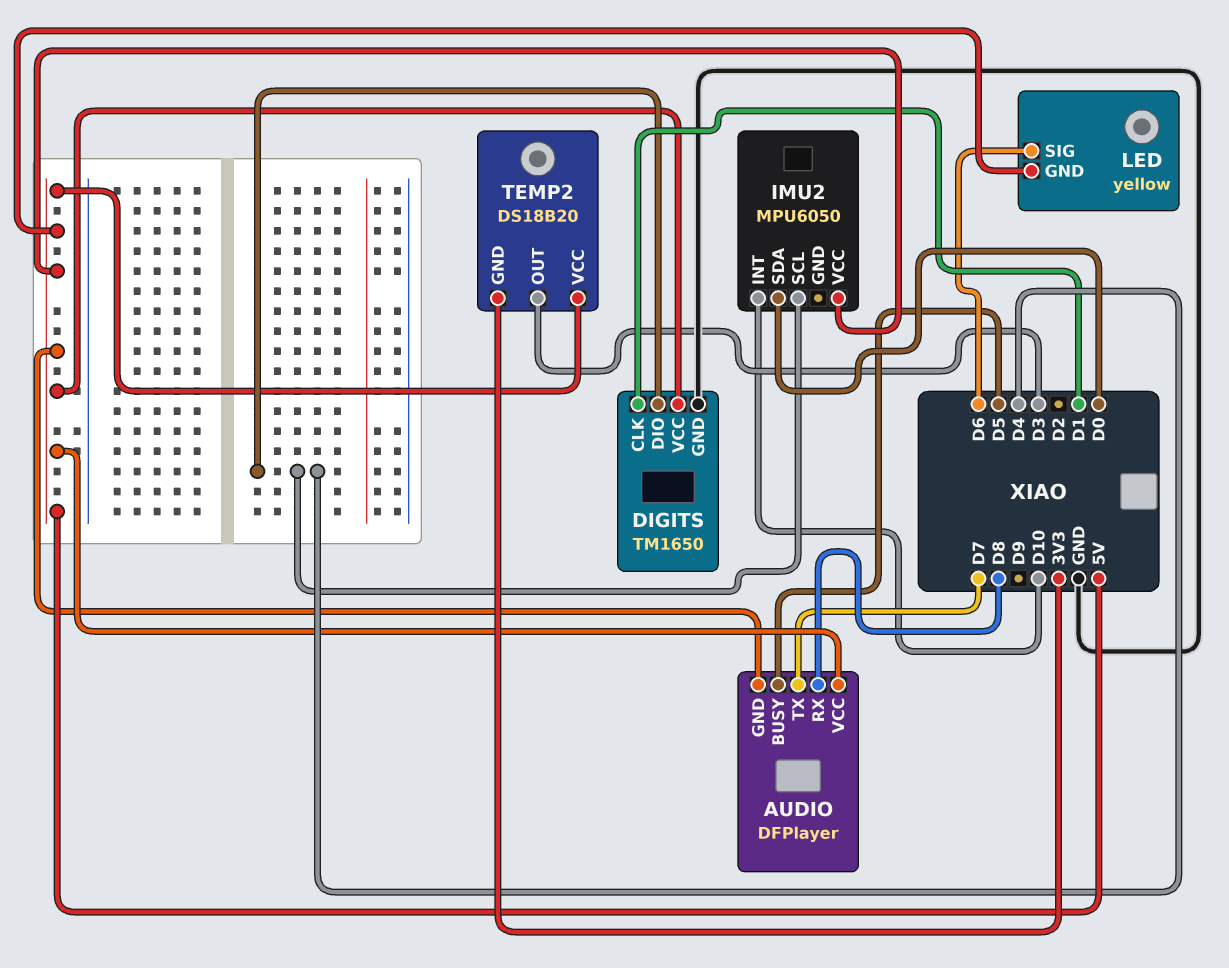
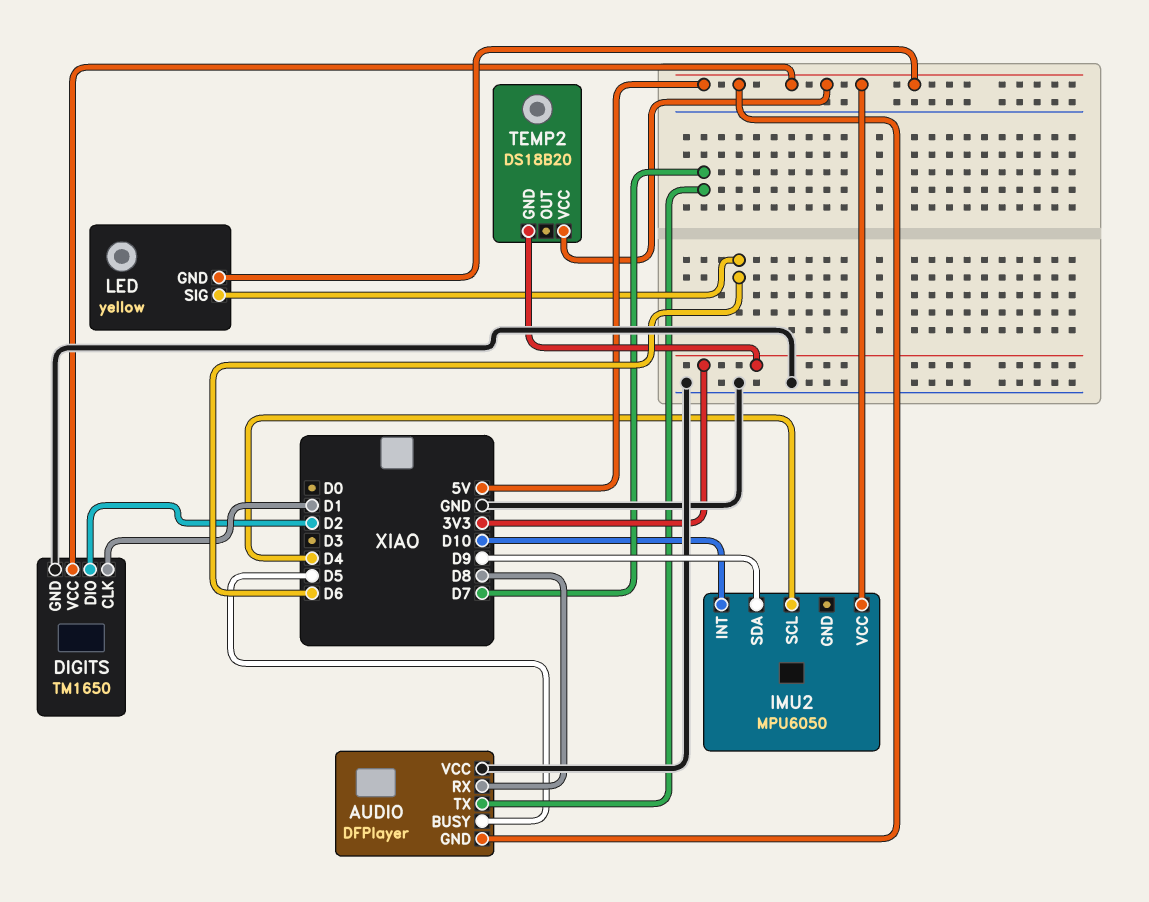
AUDIO pin VCC: 5V -> GND
DIGITS pin DIO: D4 -> D2
IMU2 pin SDA: D0 -> D9
TEMP2 pin OUT: D3 -> none

